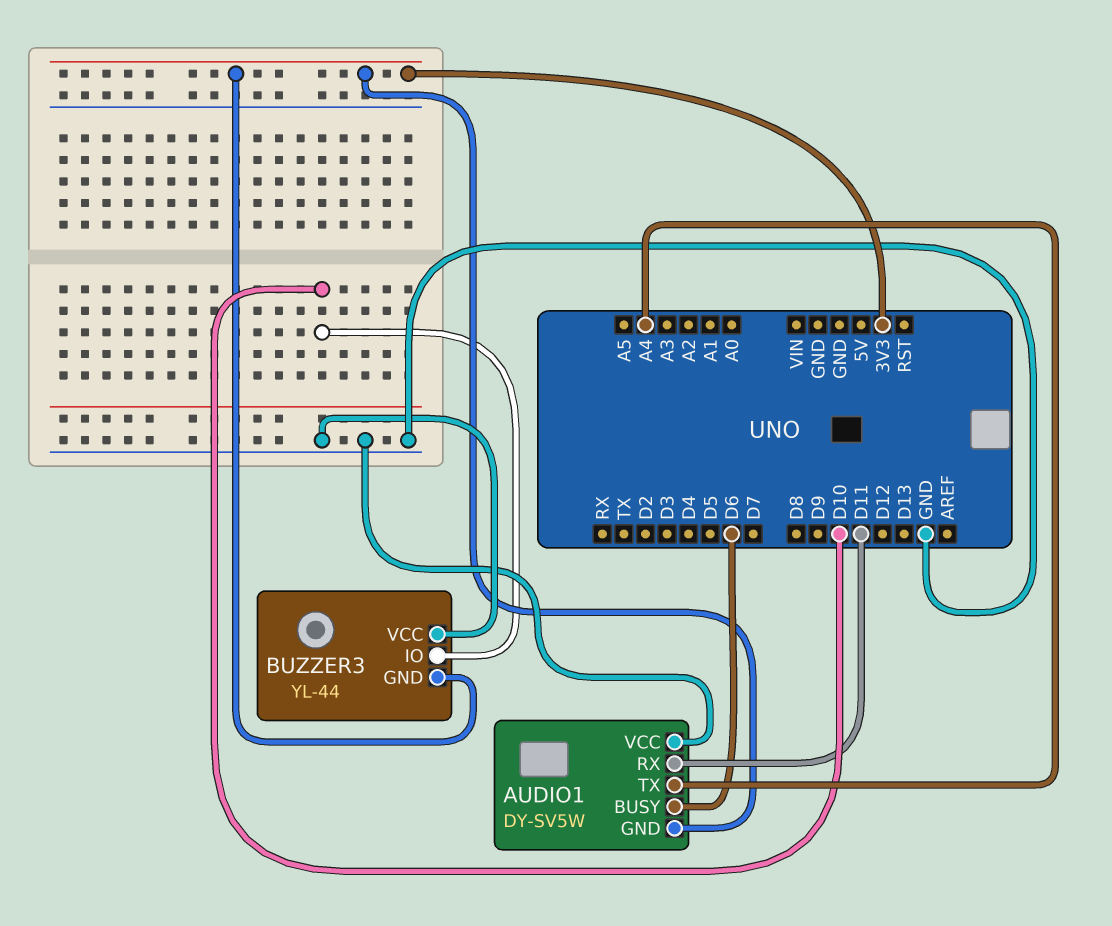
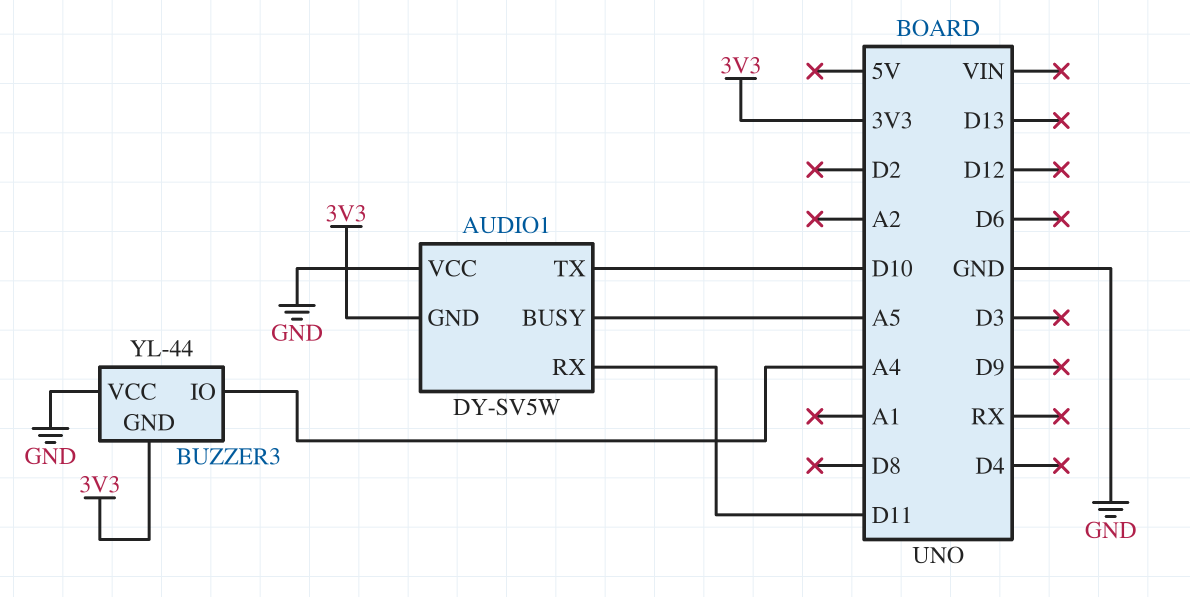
AUDIO1 pin BUSY: D6 -> A5
AUDIO1 pin TX: A4 -> D10
BUZZER3 pin IO: D10 -> A4

